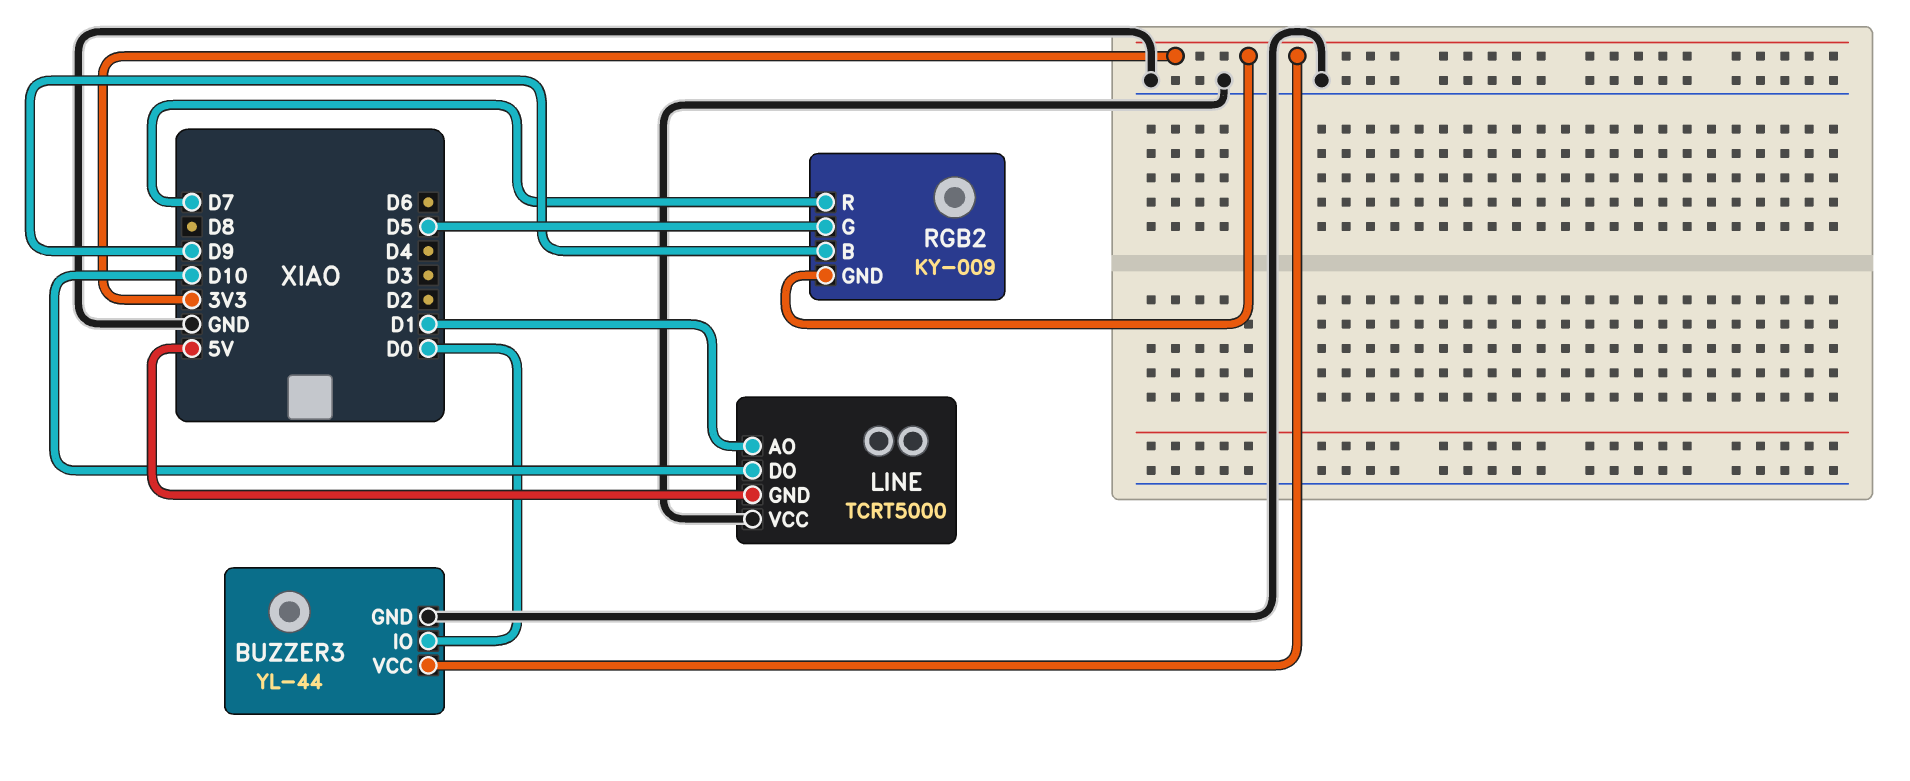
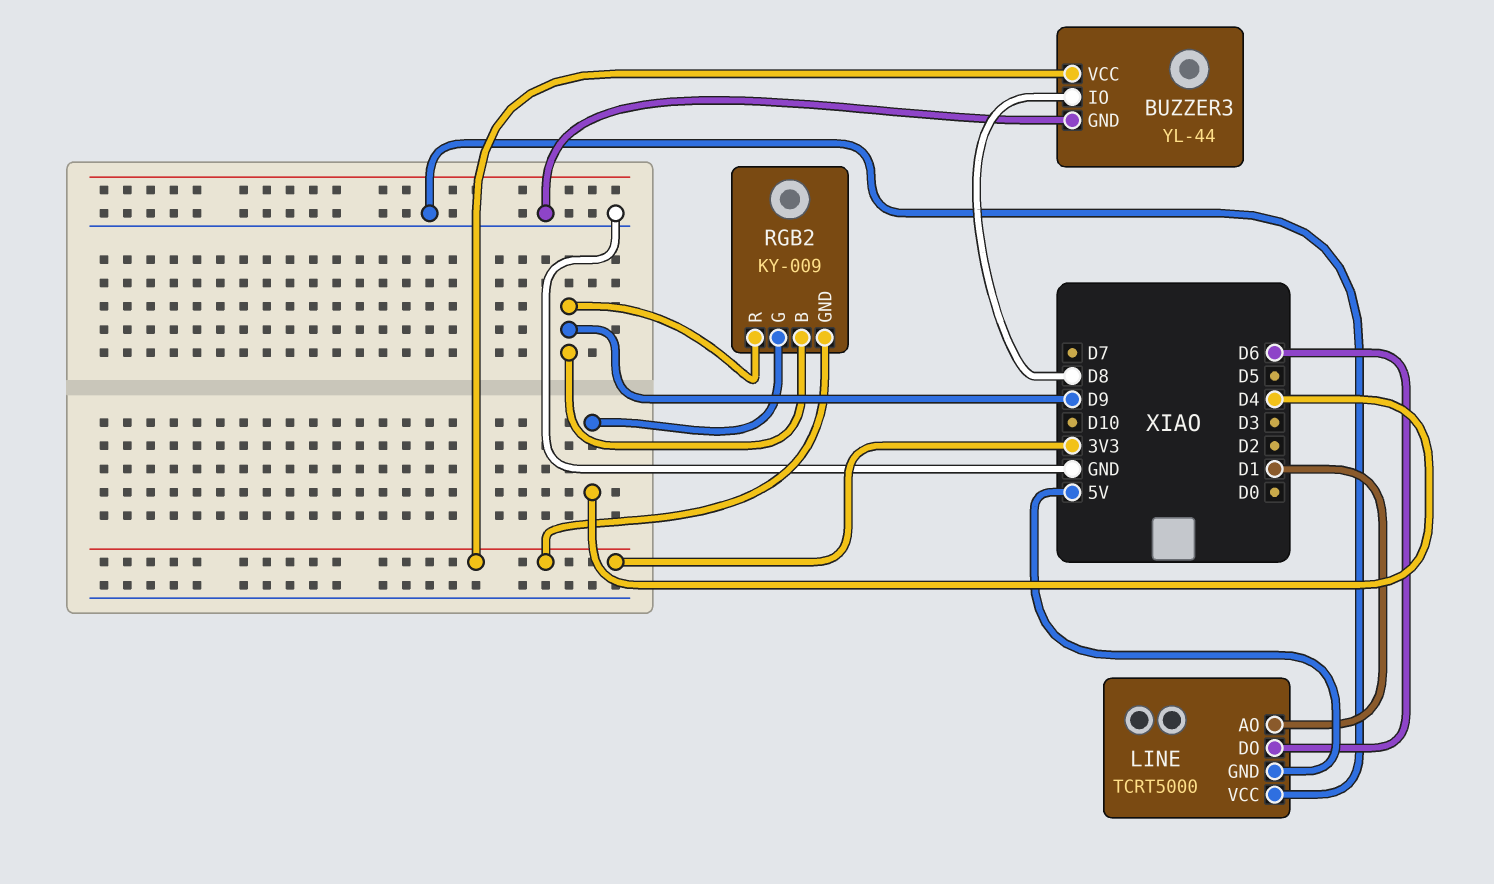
BUZZER3 pin IO: D0 -> D8
LINE pin DO: D10 -> D6
RGB2 pin G: D5 -> D4
RGB2 pin R: D7 -> D9

